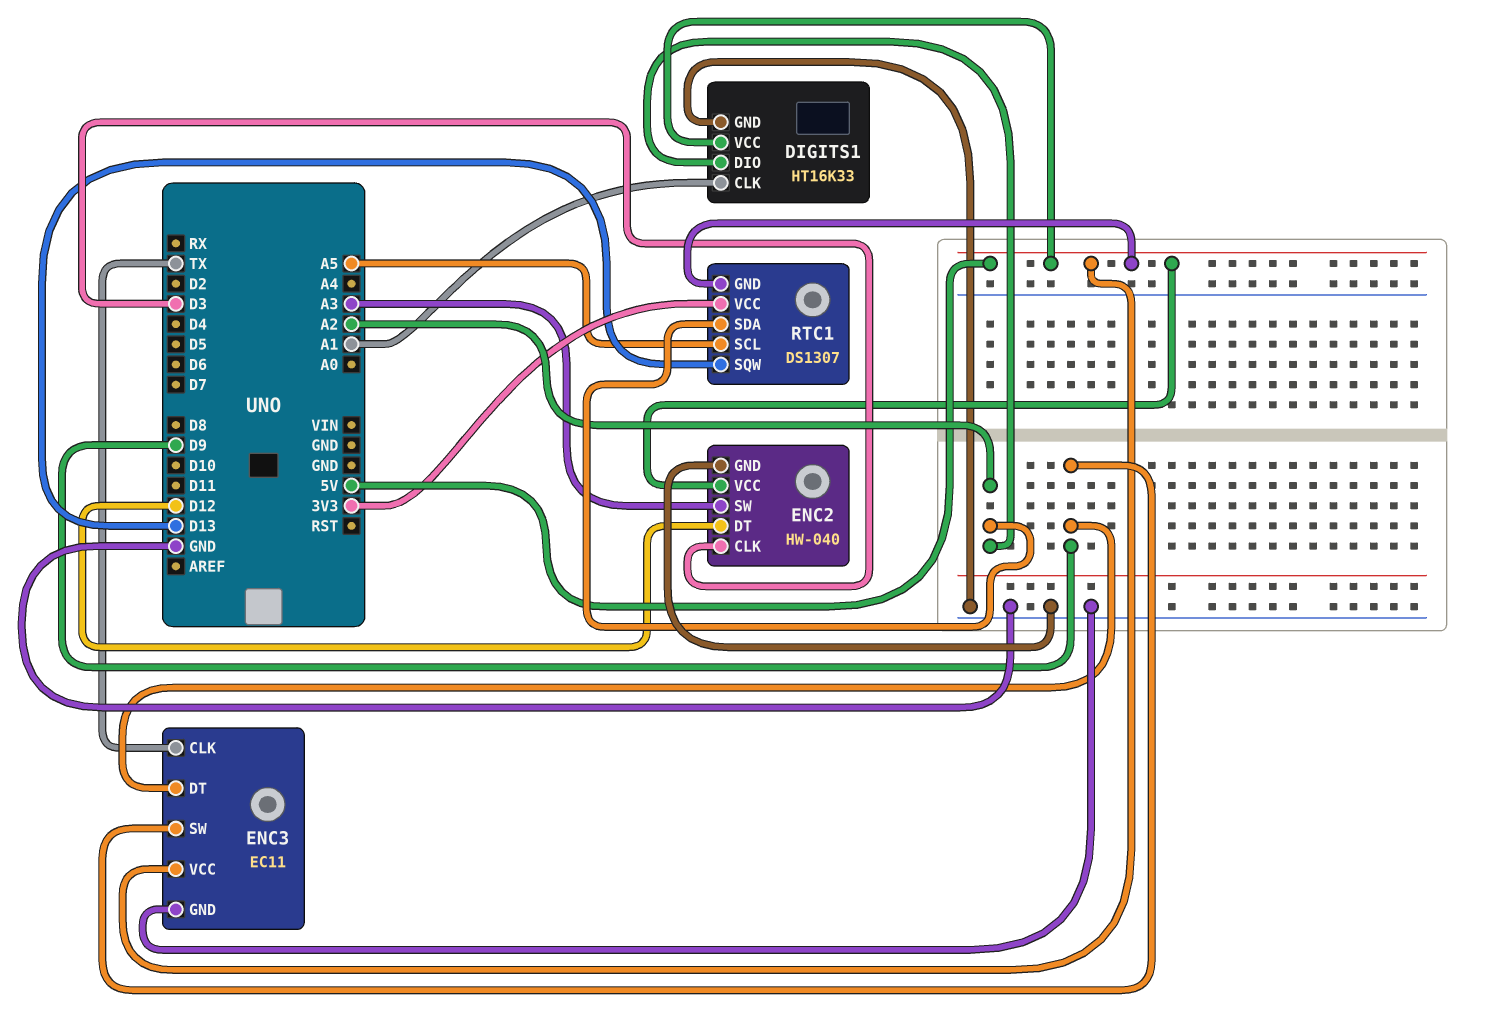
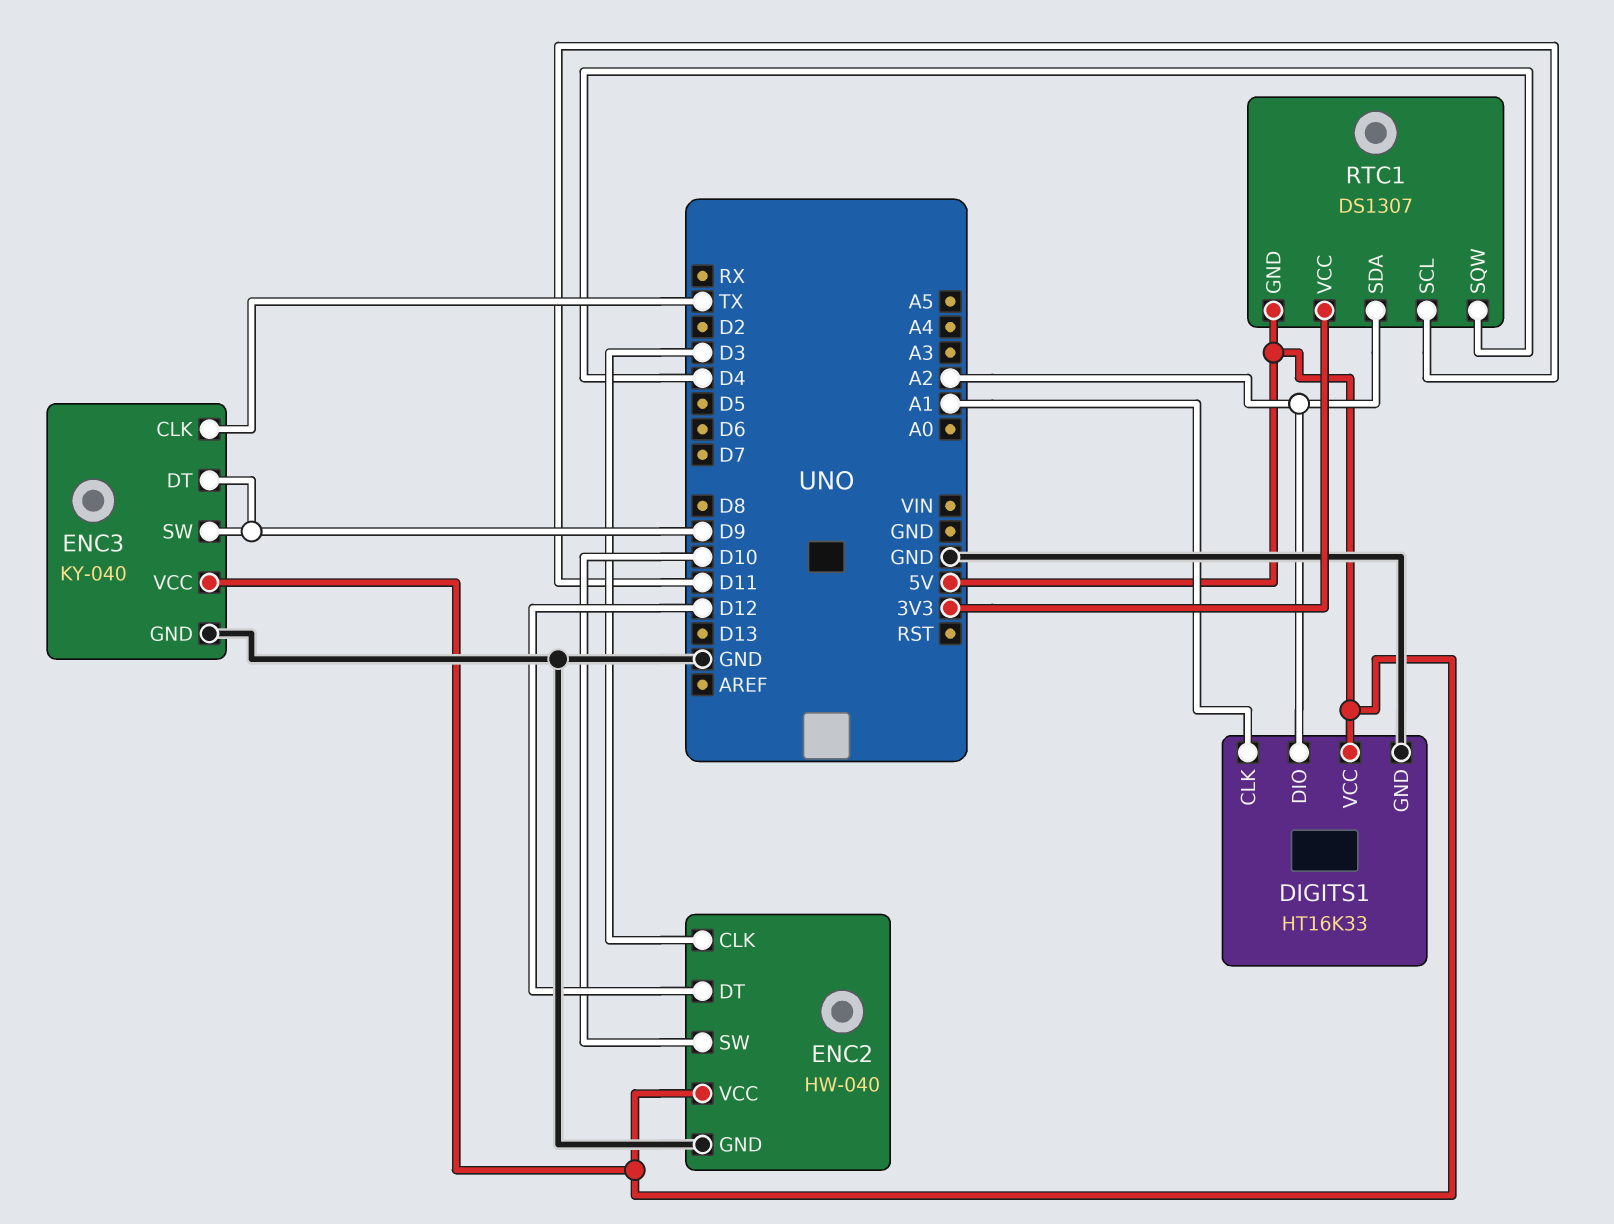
ENC2 pin SW: A3 -> D10
ENC3: EC11 -> KY-040
RTC1 pin SCL: A5 -> D11
RTC1 pin SQW: D13 -> D4

